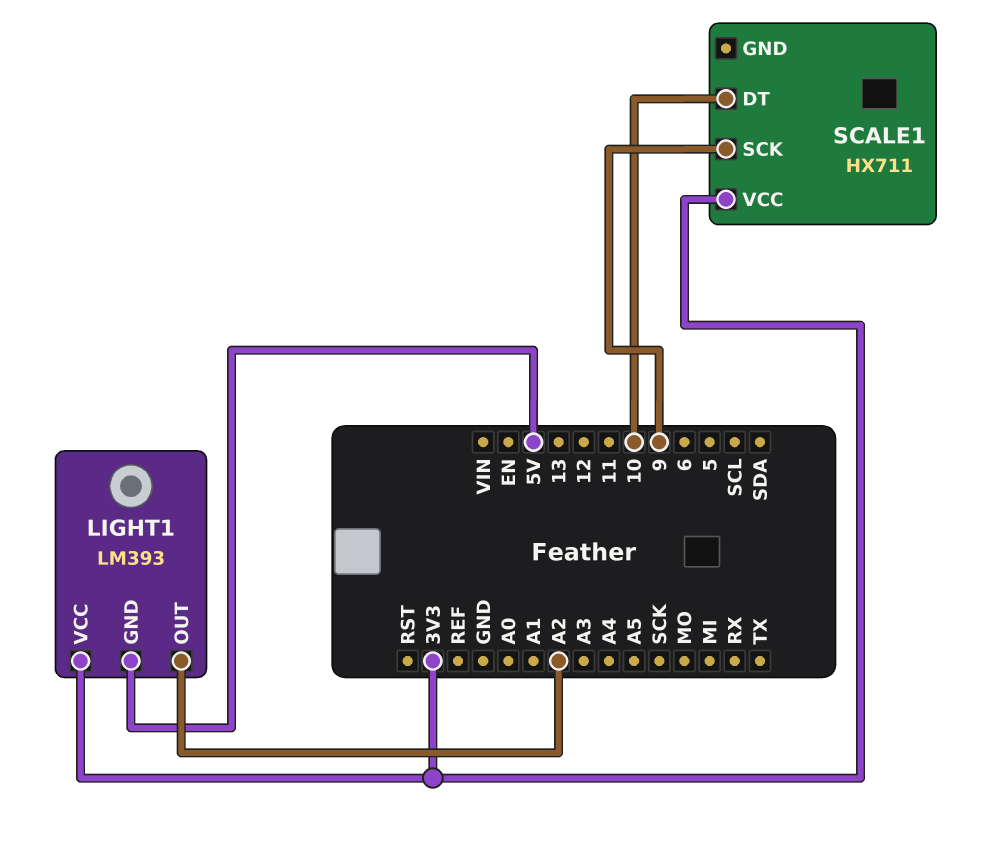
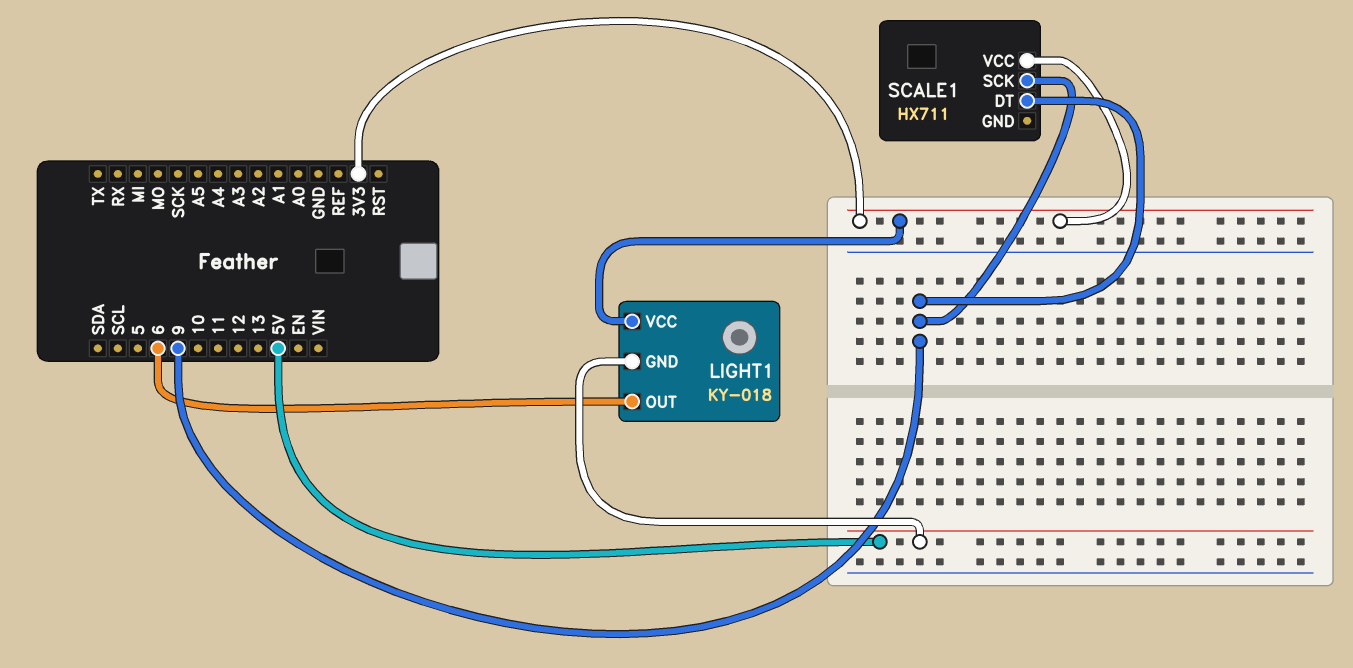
LIGHT1: LM393 -> KY-018
LIGHT1 pin OUT: A2 -> 6
SCALE1 pin DT: 10 -> 9

